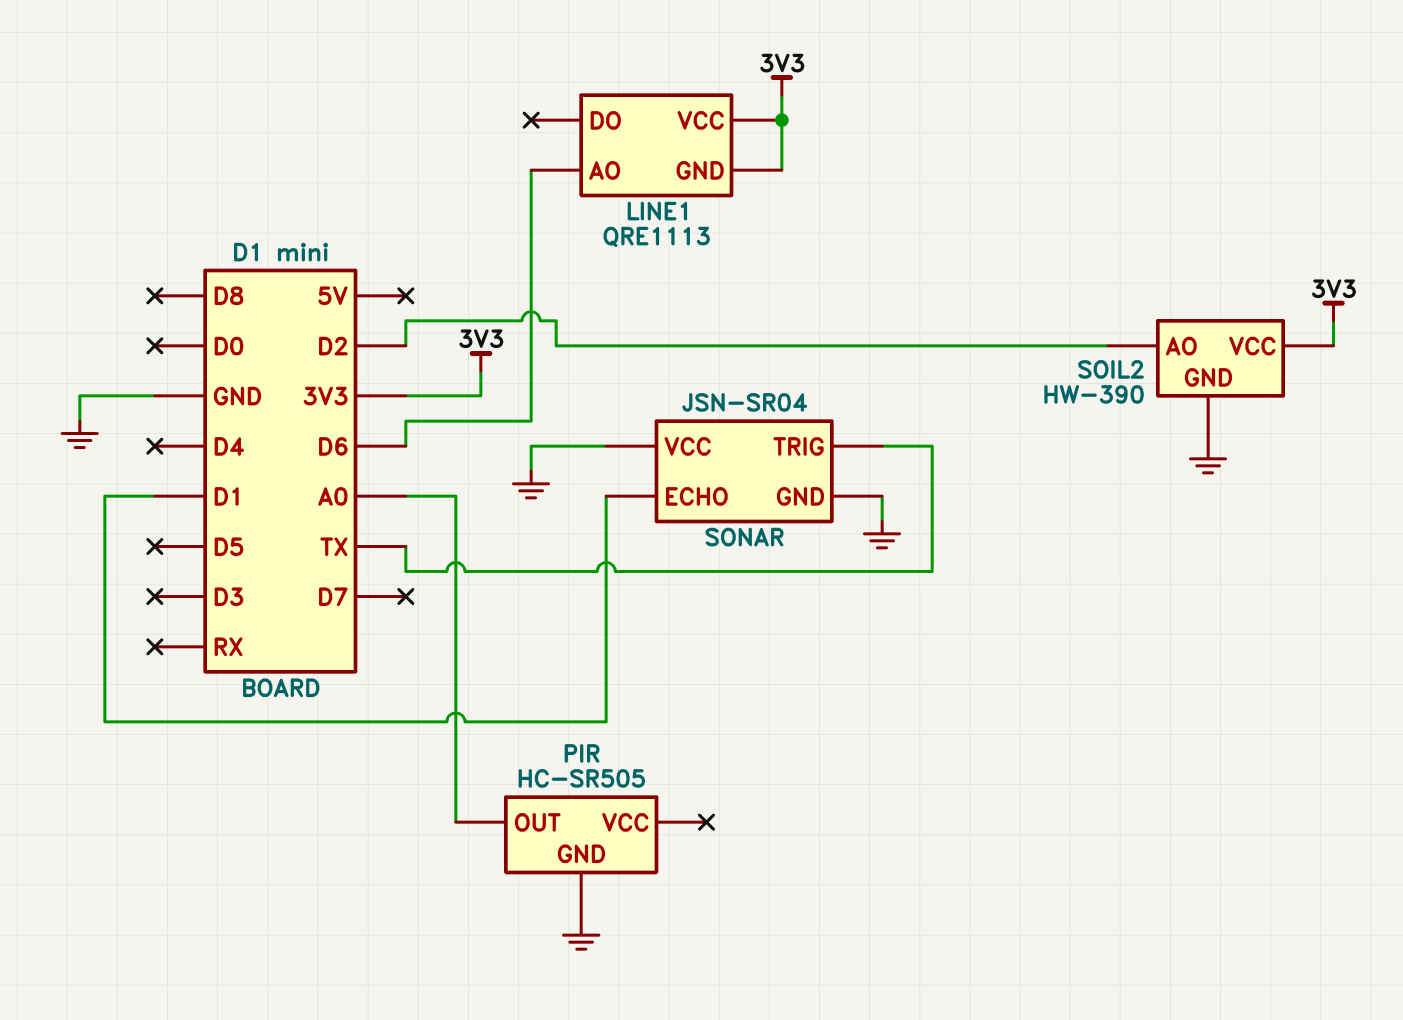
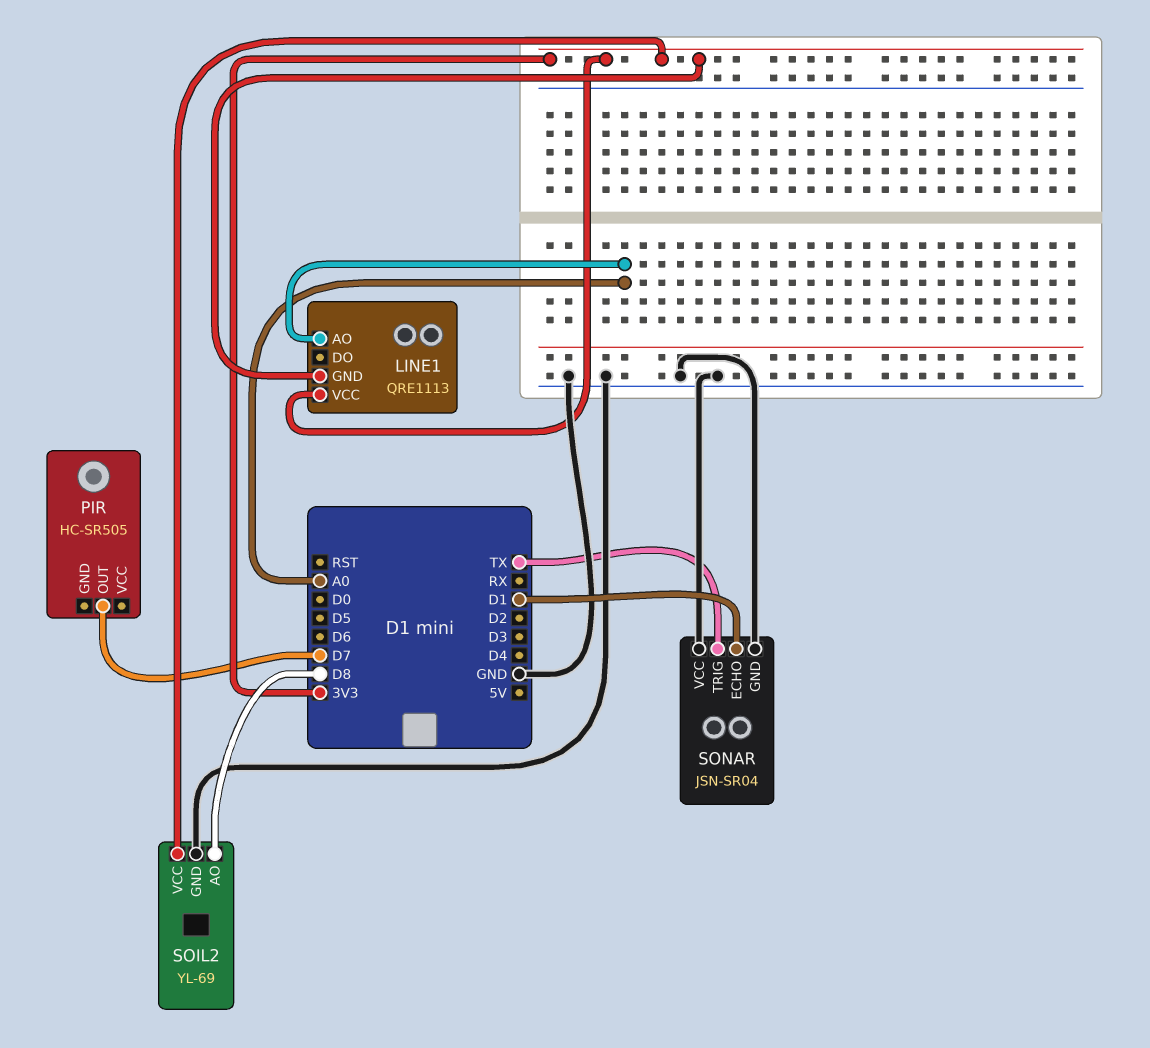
LINE1 pin AO: D6 -> A0
PIR pin GND: GND -> none
PIR pin OUT: A0 -> D7
SOIL2: HW-390 -> YL-69
SOIL2 pin AO: D2 -> D8

